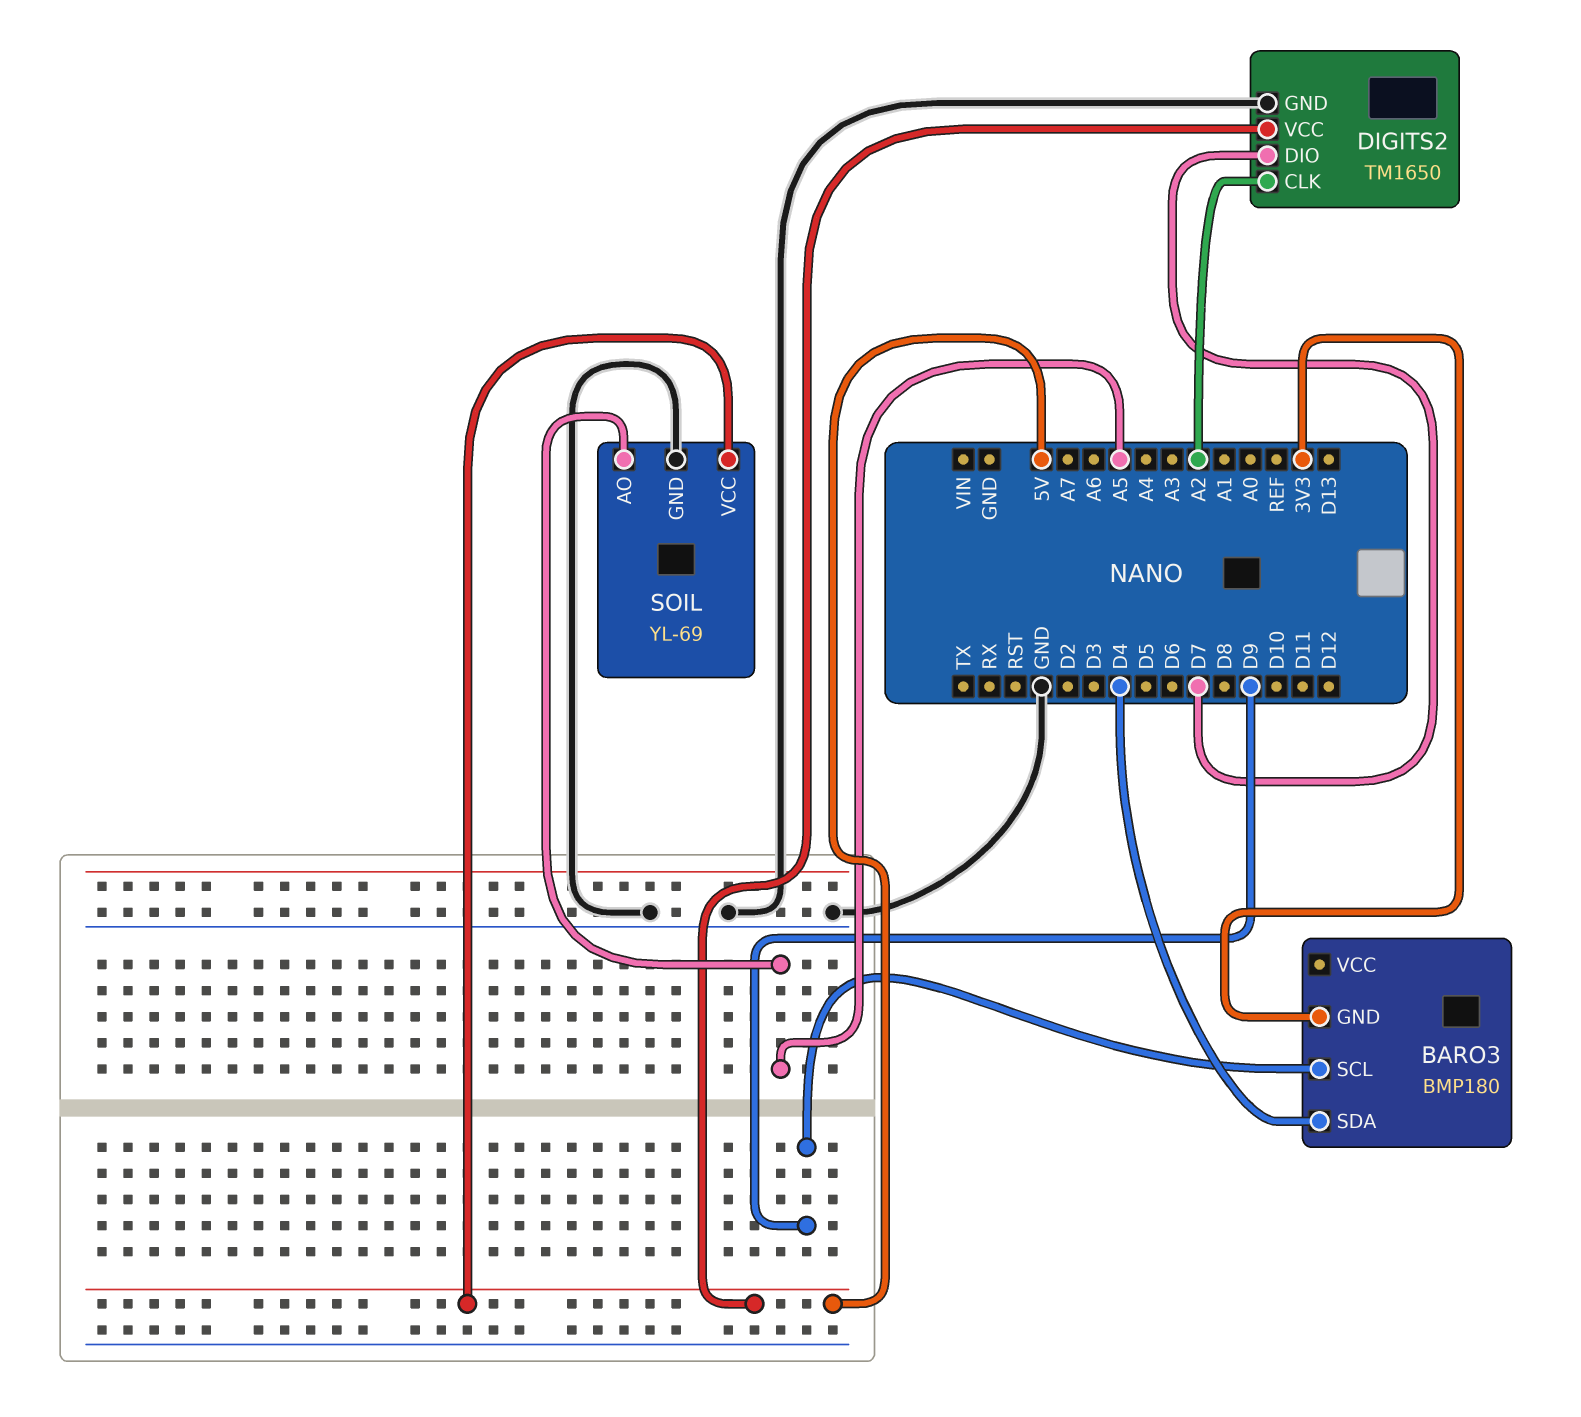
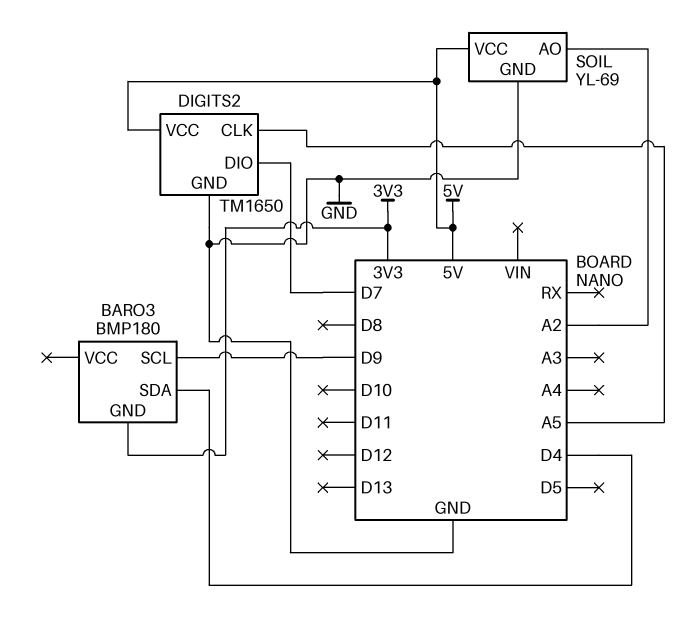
DIGITS2 pin CLK: A2 -> A5
SOIL pin AO: A5 -> A2

